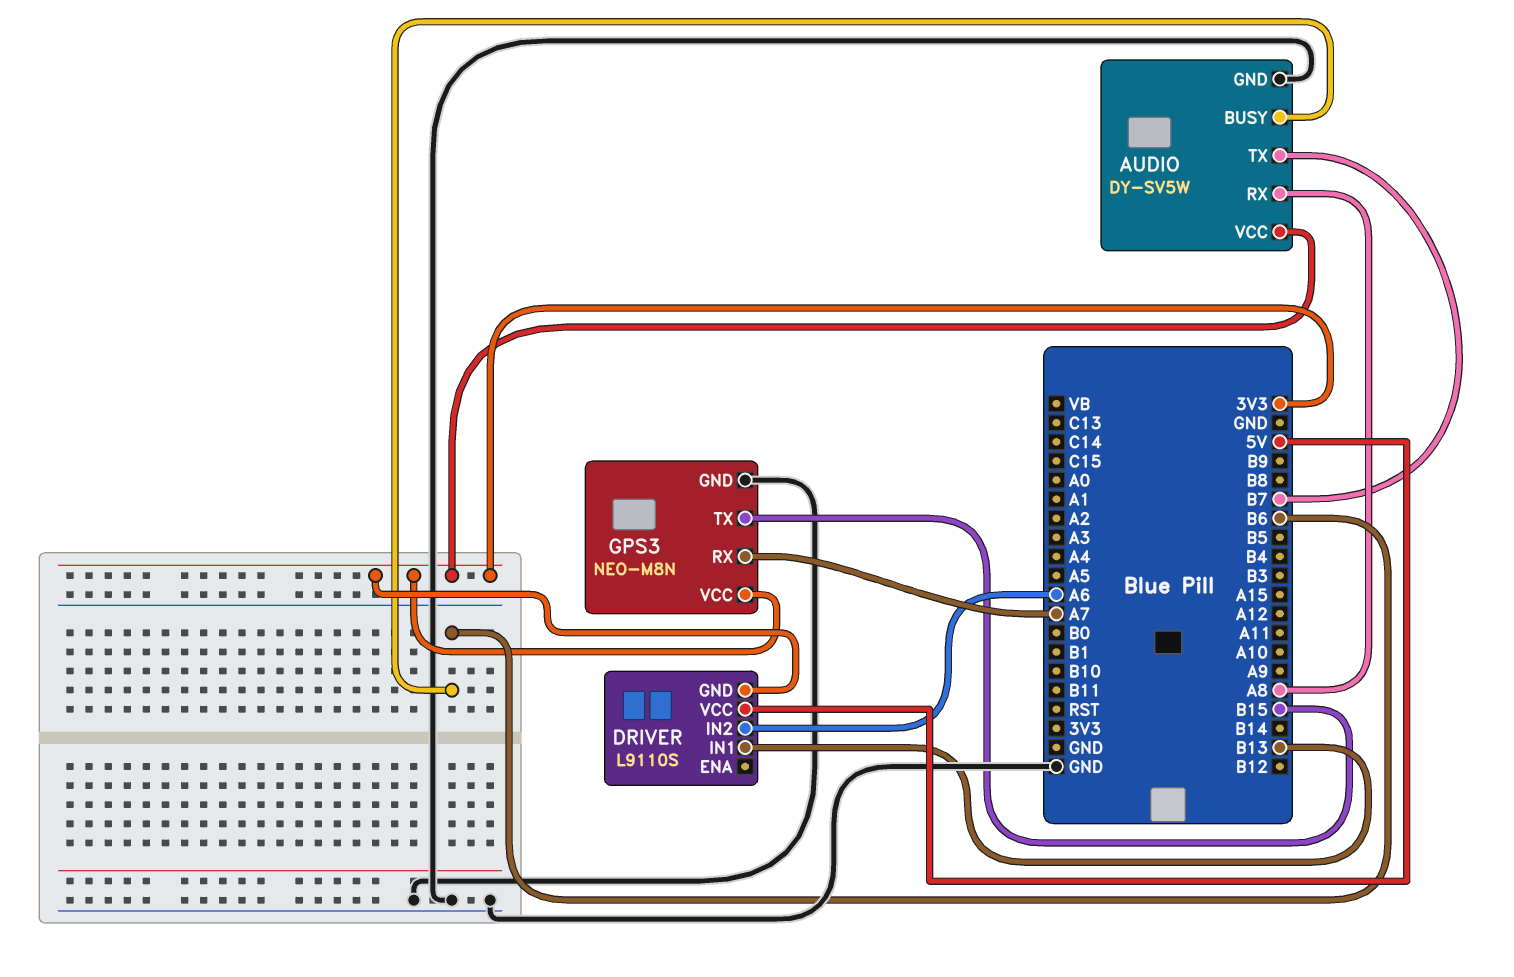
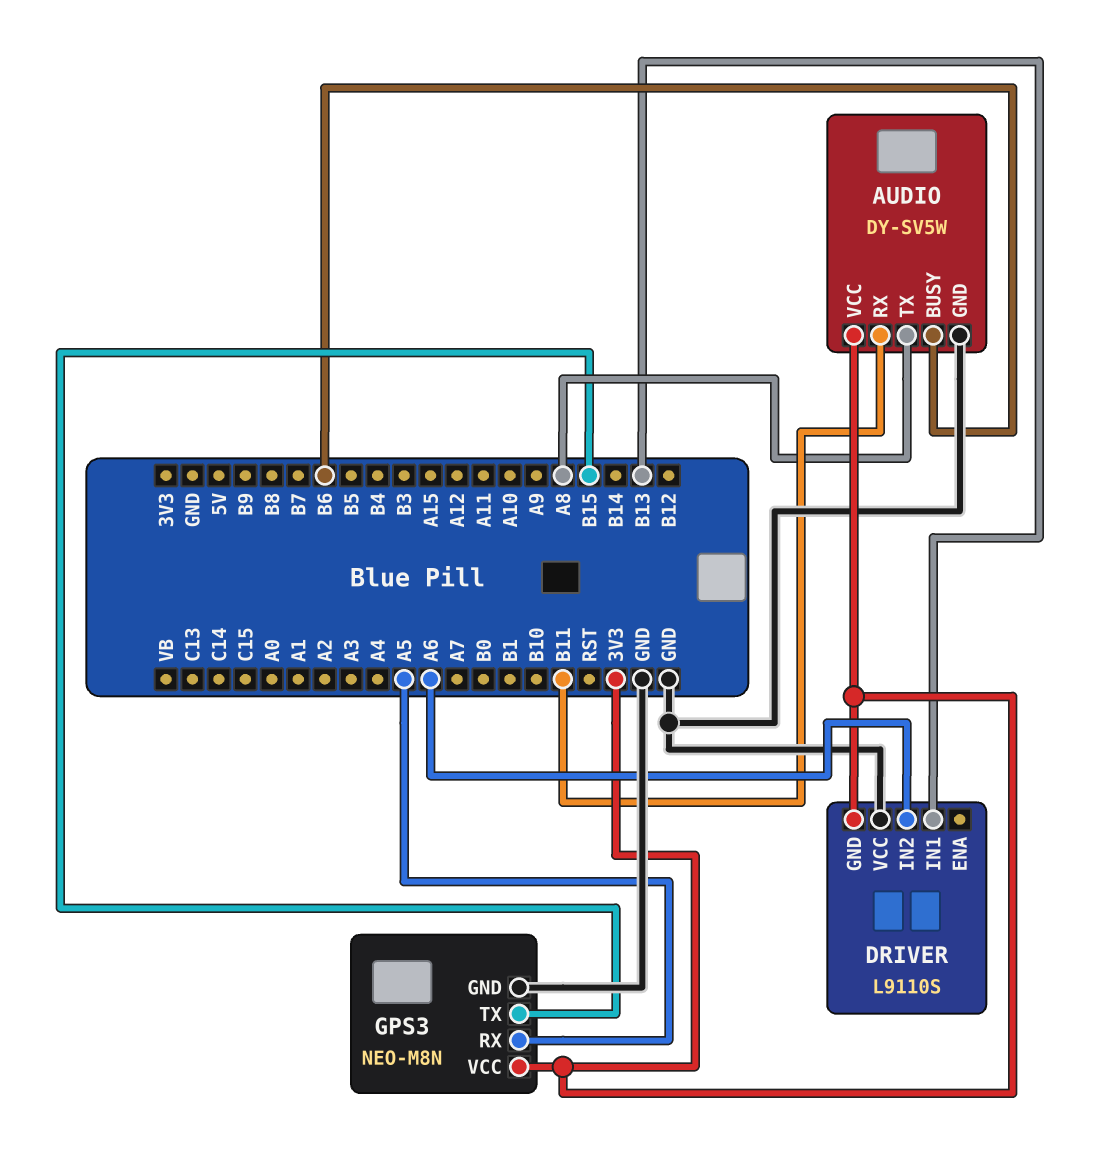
AUDIO pin RX: A8 -> B11
AUDIO pin TX: B7 -> A8
DRIVER pin VCC: 5V -> GND
GPS3 pin RX: A7 -> A5

